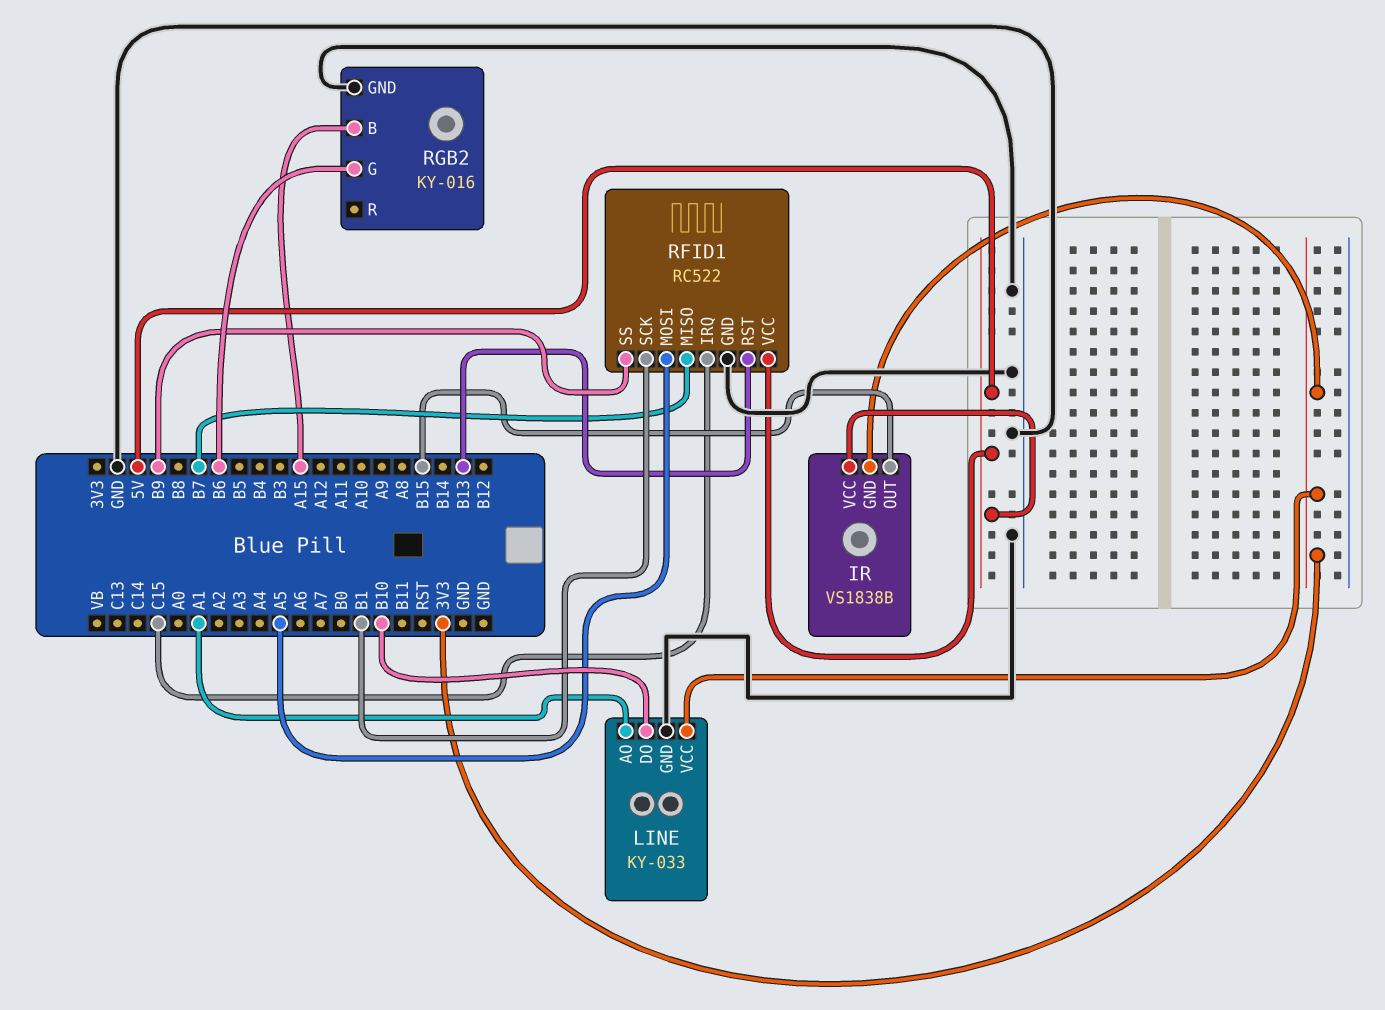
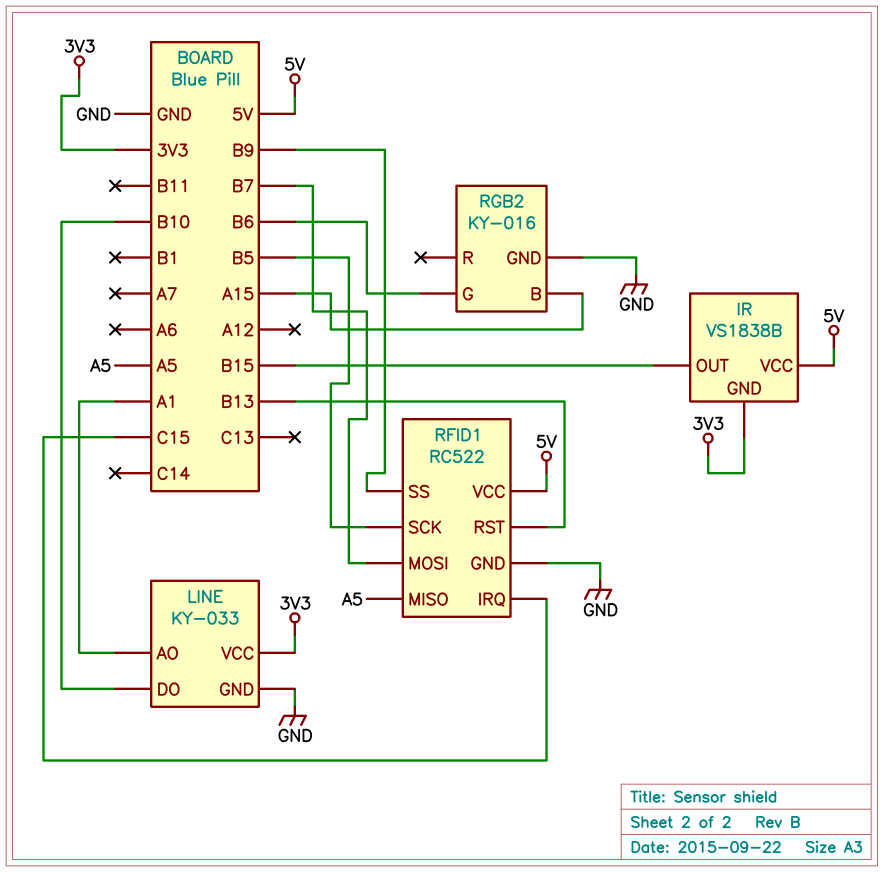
RFID1 pin MISO: B7 -> A5
RFID1 pin MOSI: A5 -> B7
RFID1 pin SCK: B1 -> B5

